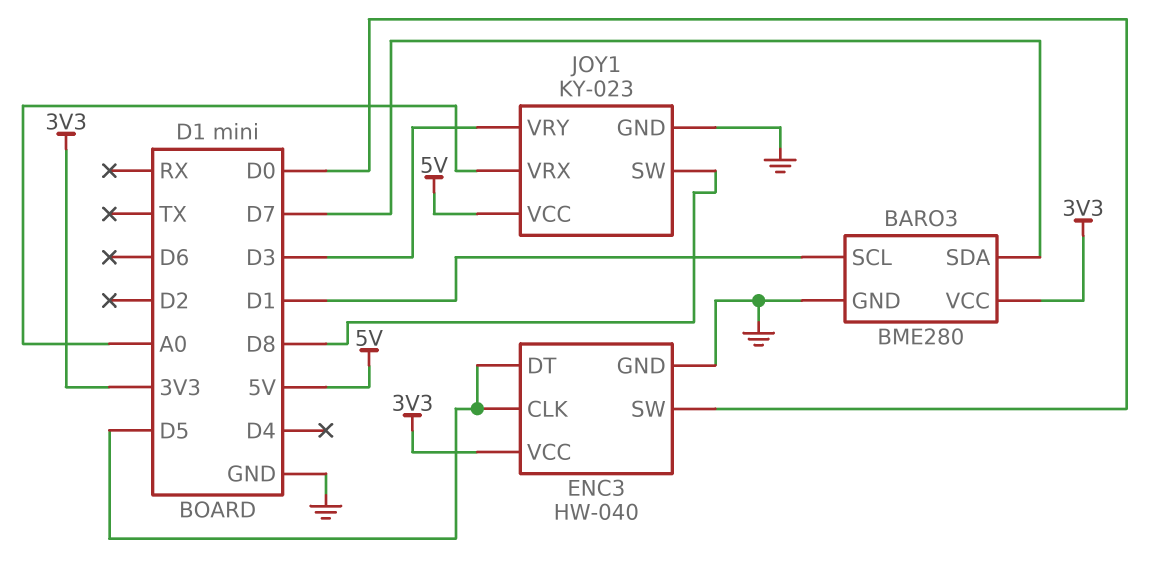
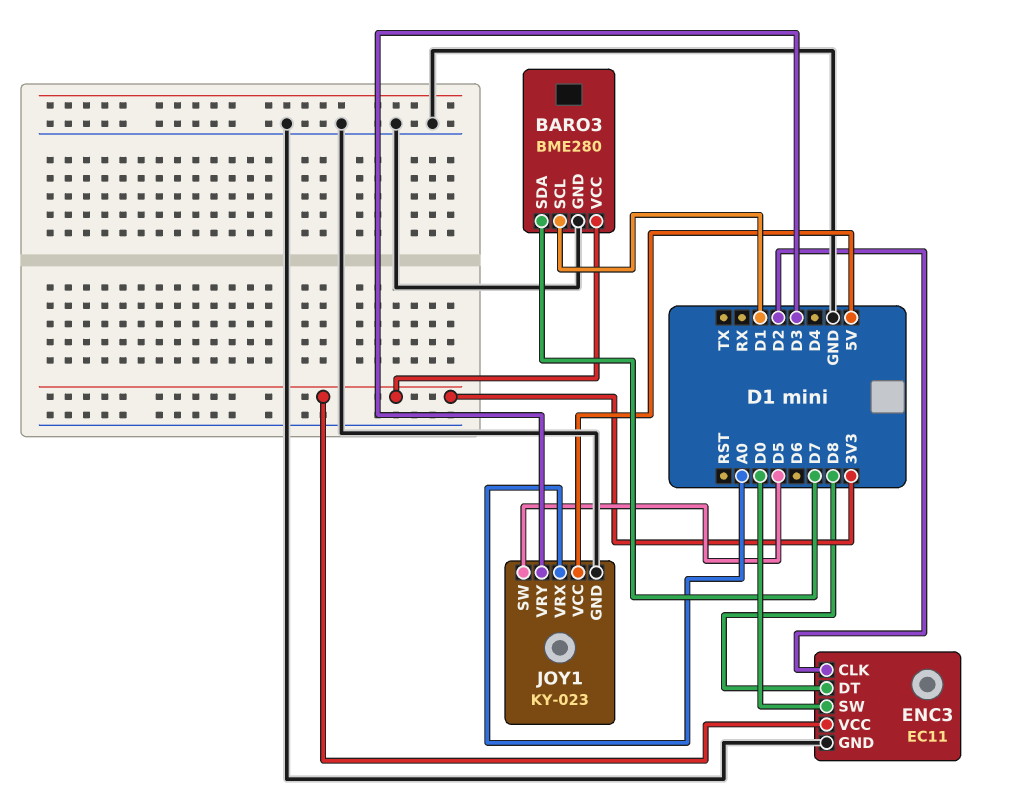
ENC3: HW-040 -> EC11
ENC3 pin CLK: D5 -> D2
ENC3 pin DT: D5 -> D8
JOY1 pin SW: D8 -> D5

